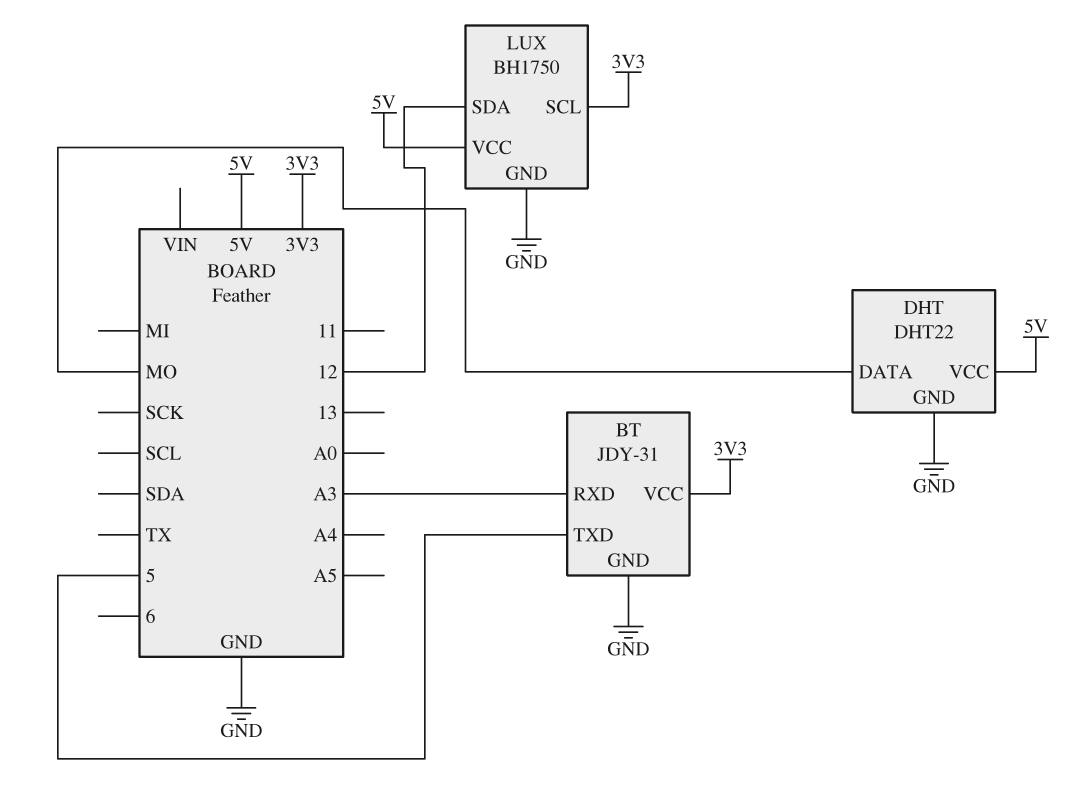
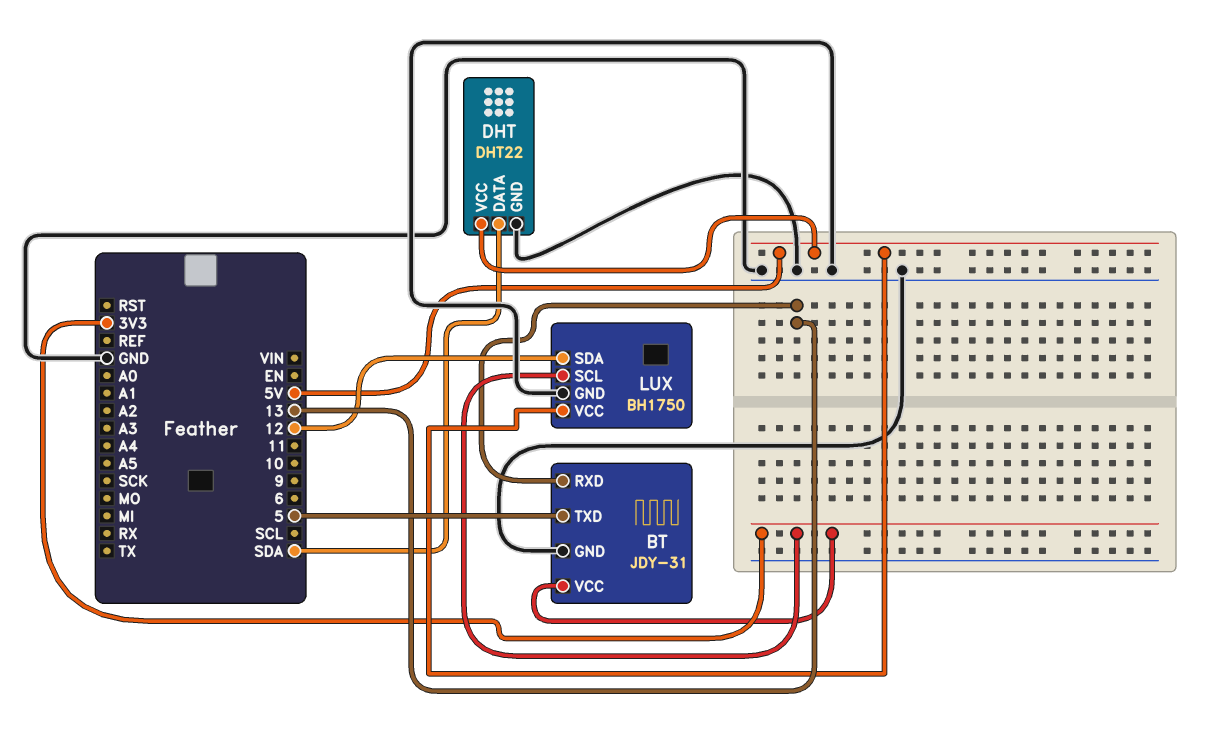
BT pin RXD: A3 -> 13
DHT pin DATA: MO -> SDA

